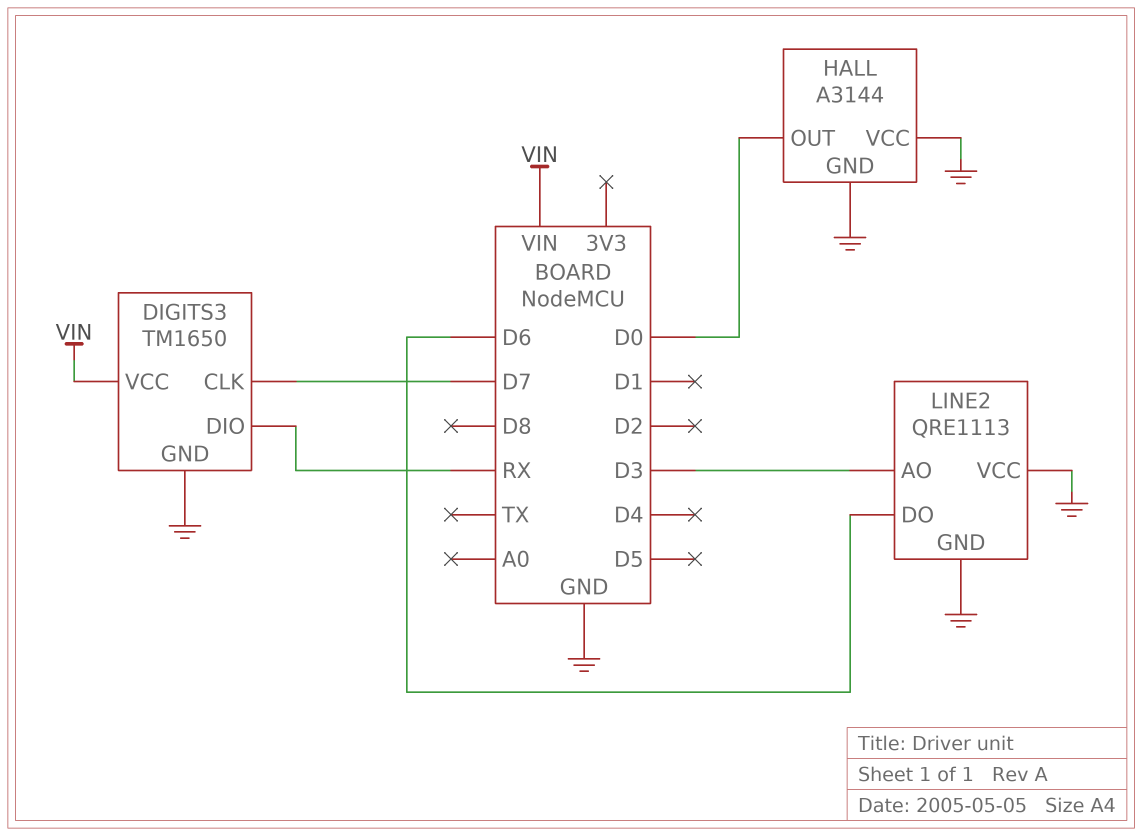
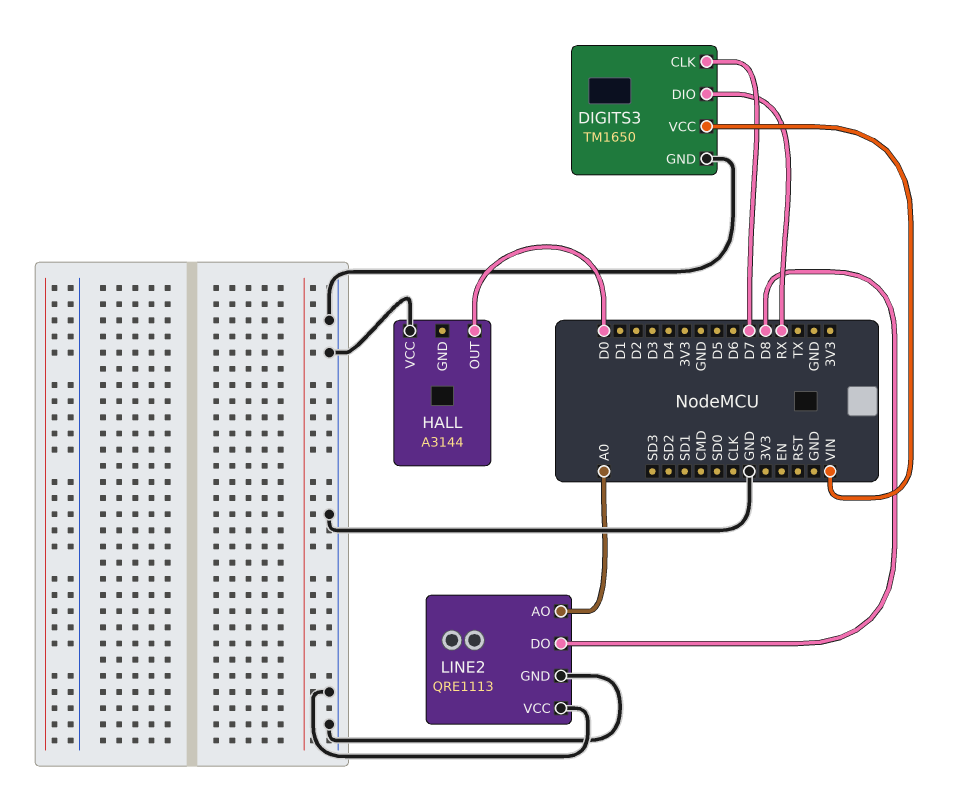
HALL pin GND: GND -> none
LINE2 pin AO: D3 -> A0
LINE2 pin DO: D6 -> D8

